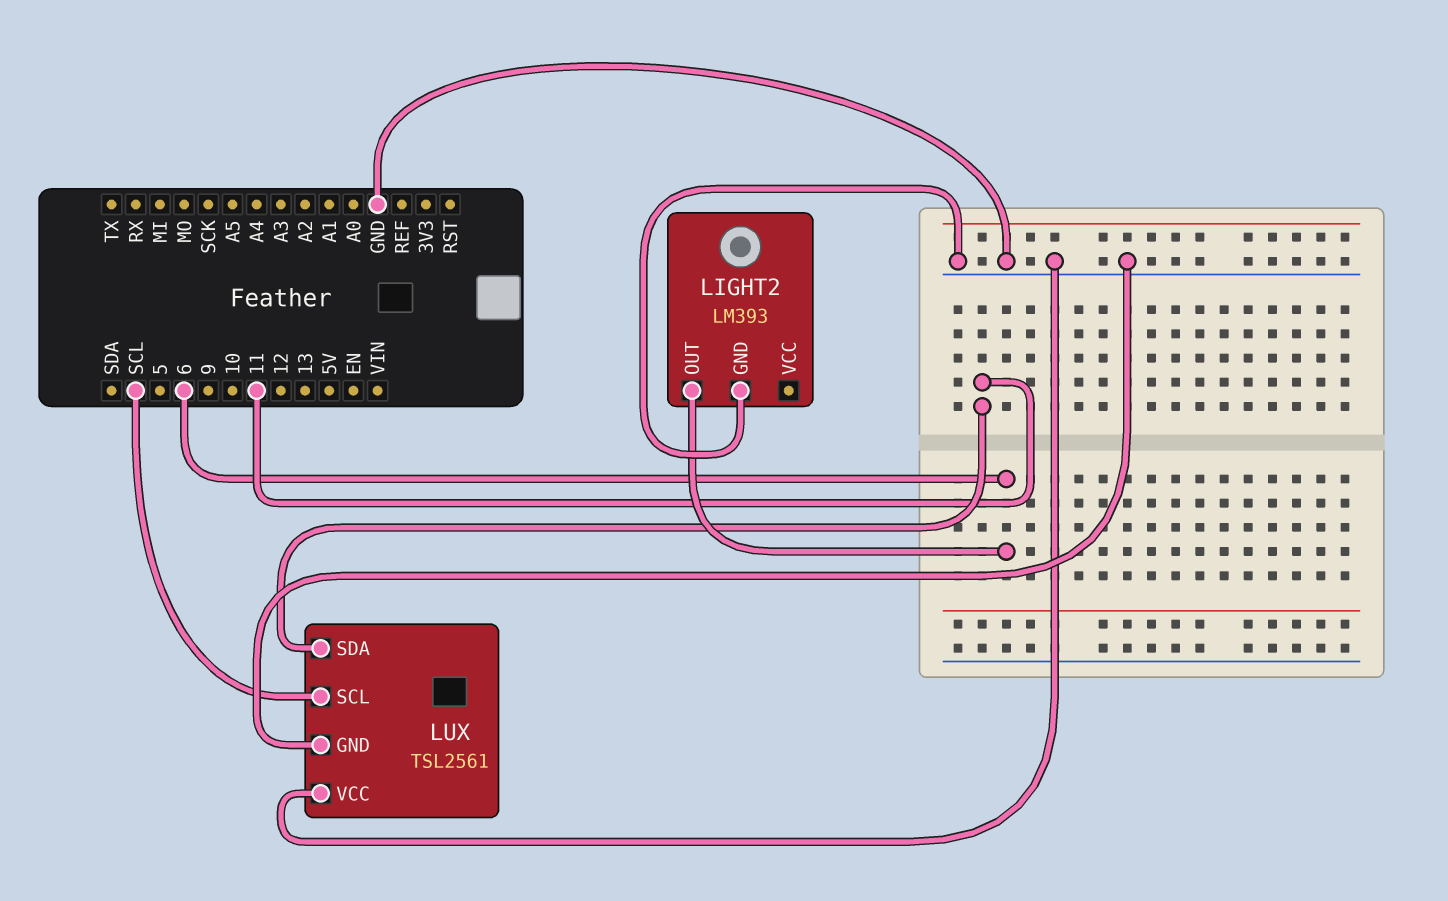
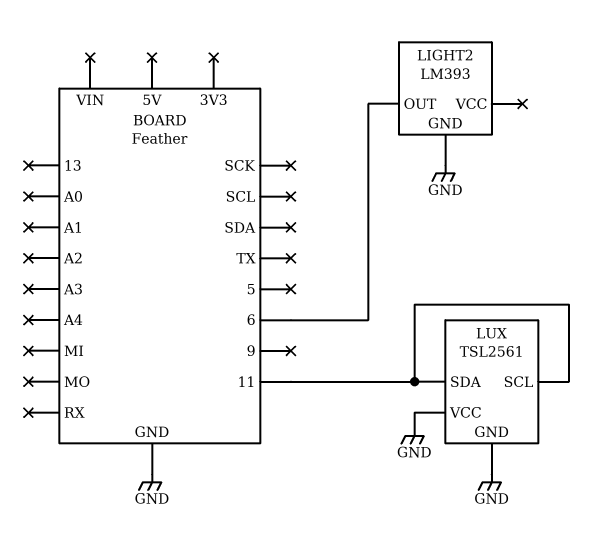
LUX pin SCL: SCL -> 11

